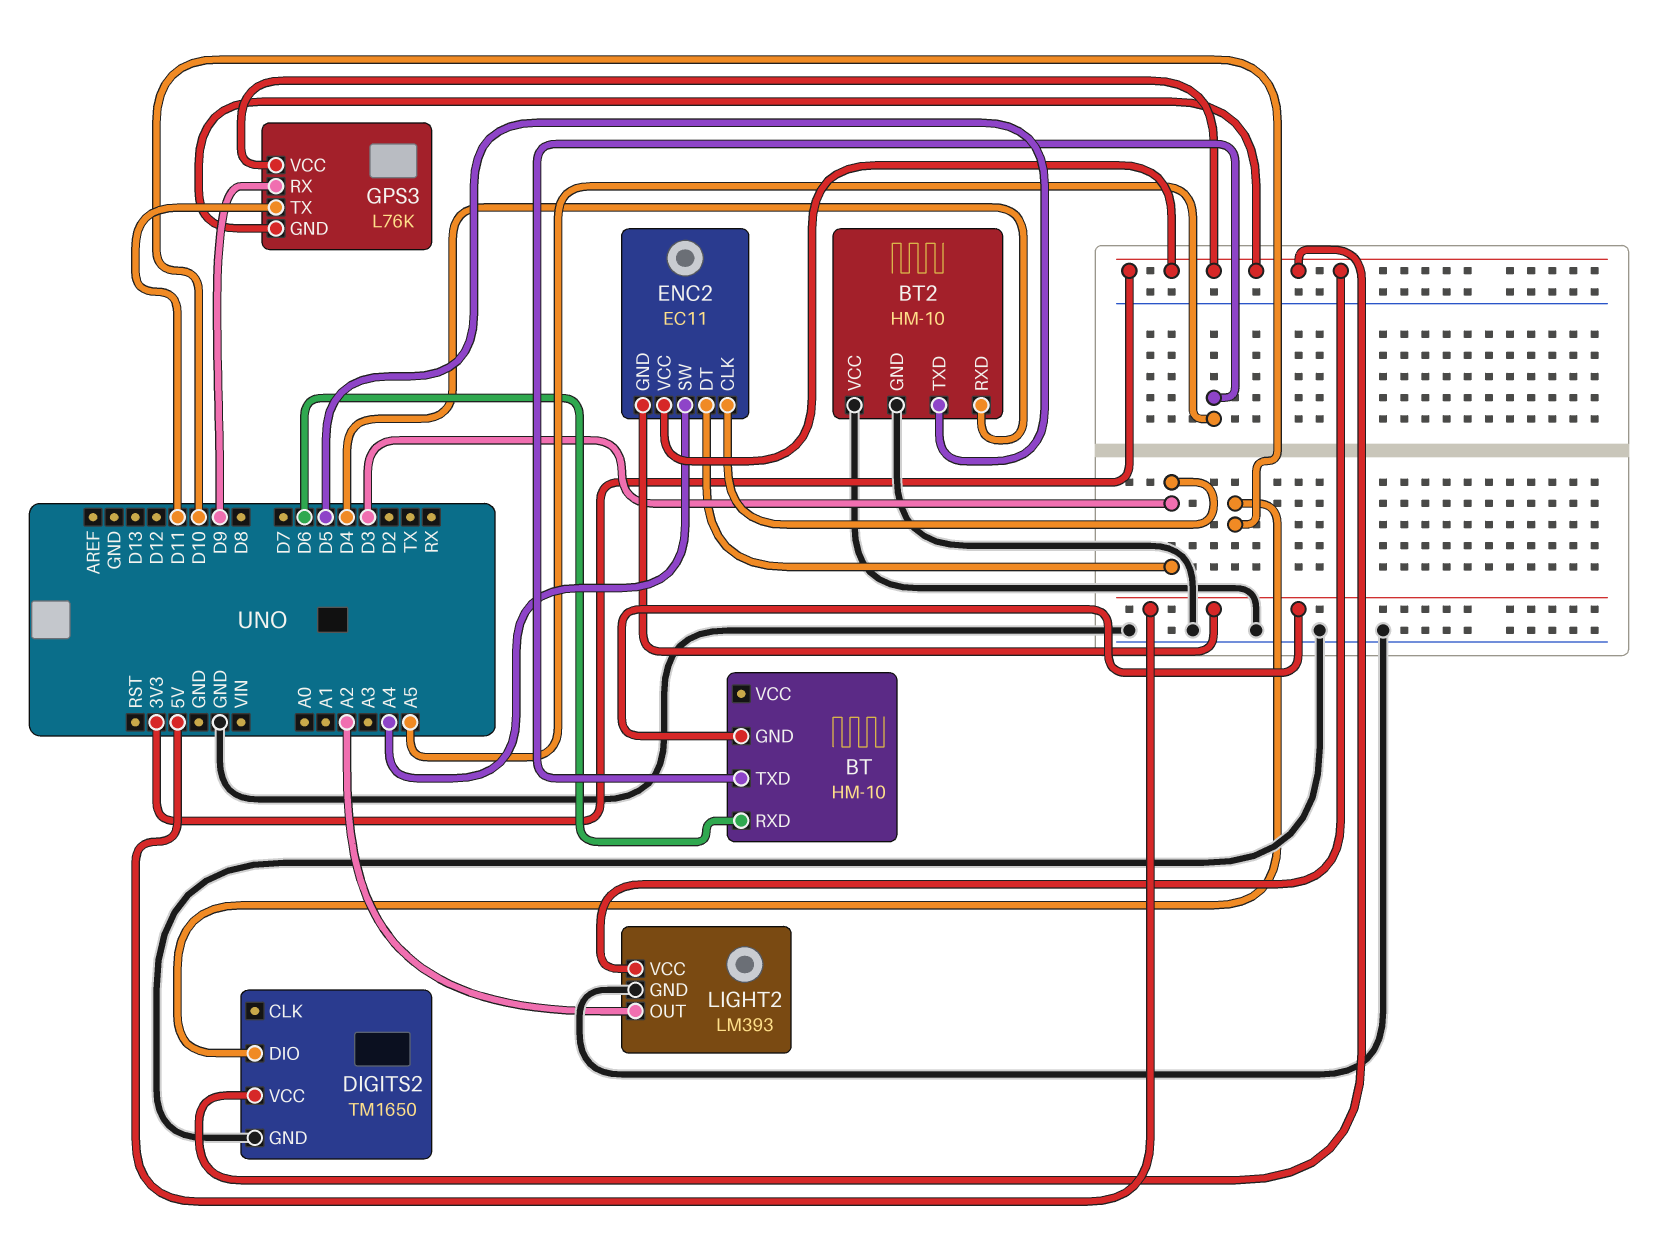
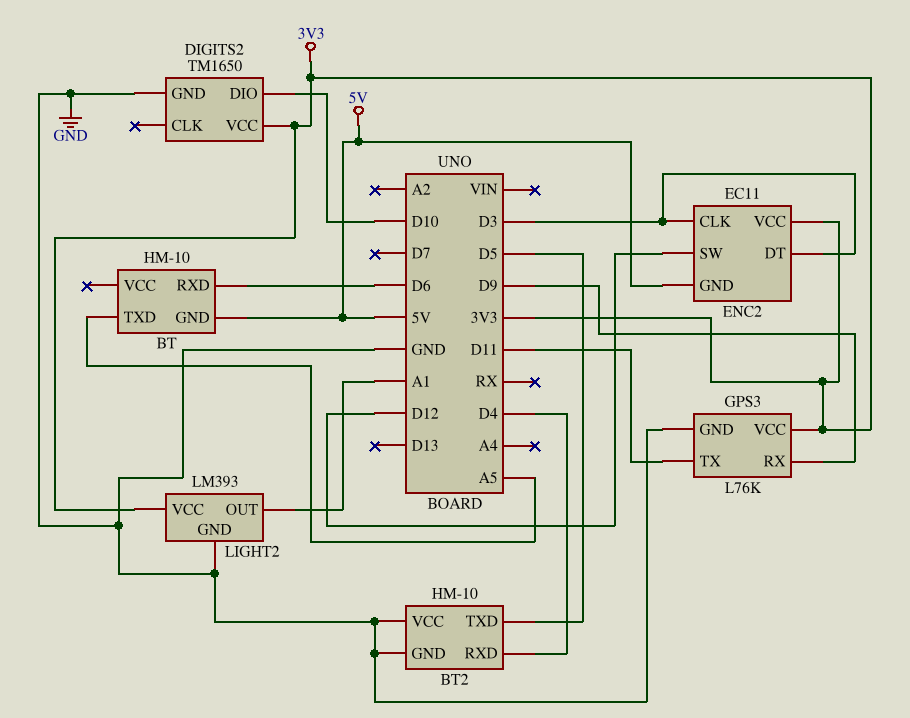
ENC2 pin SW: A4 -> D12
GPS3 pin GND: 3V3 -> GND
LIGHT2 pin OUT: A2 -> A1

